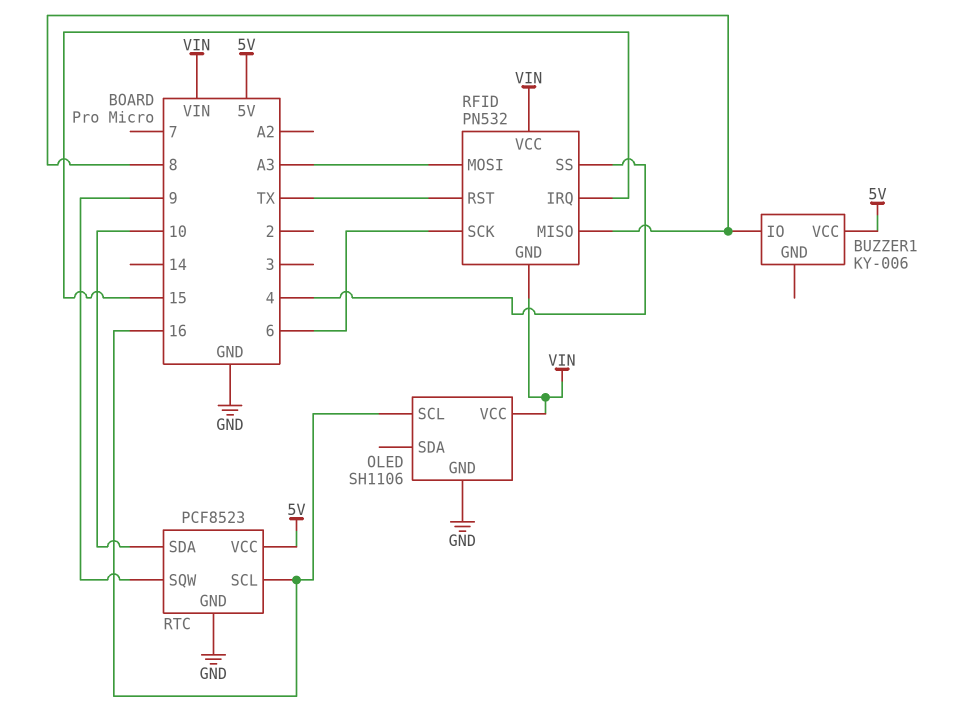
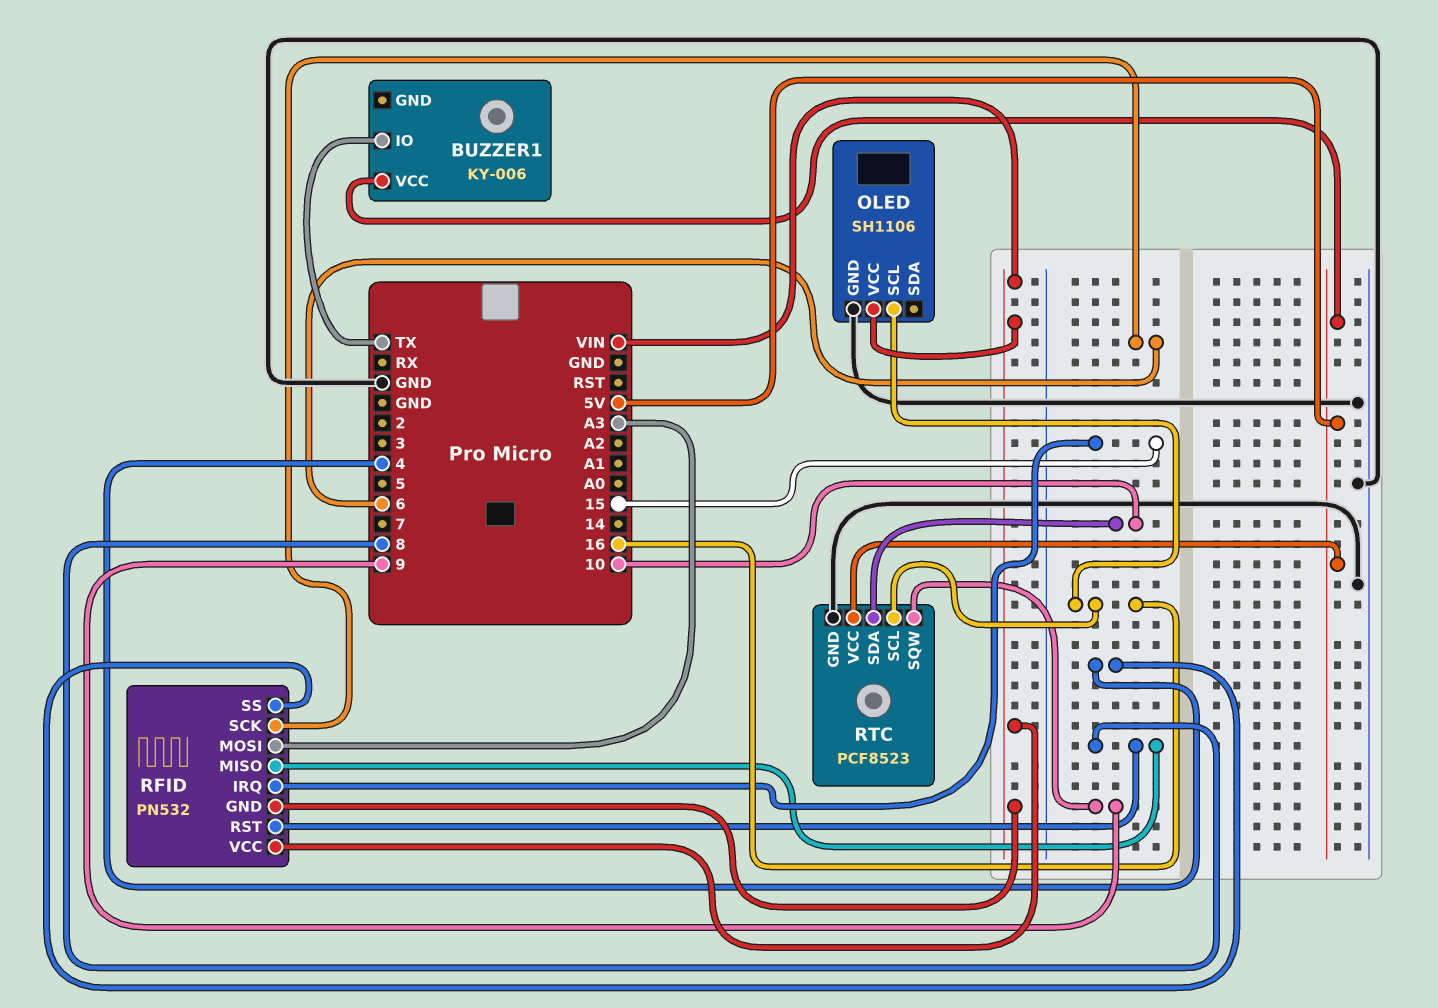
BUZZER1 pin IO: 8 -> TX
RFID pin RST: TX -> 8

